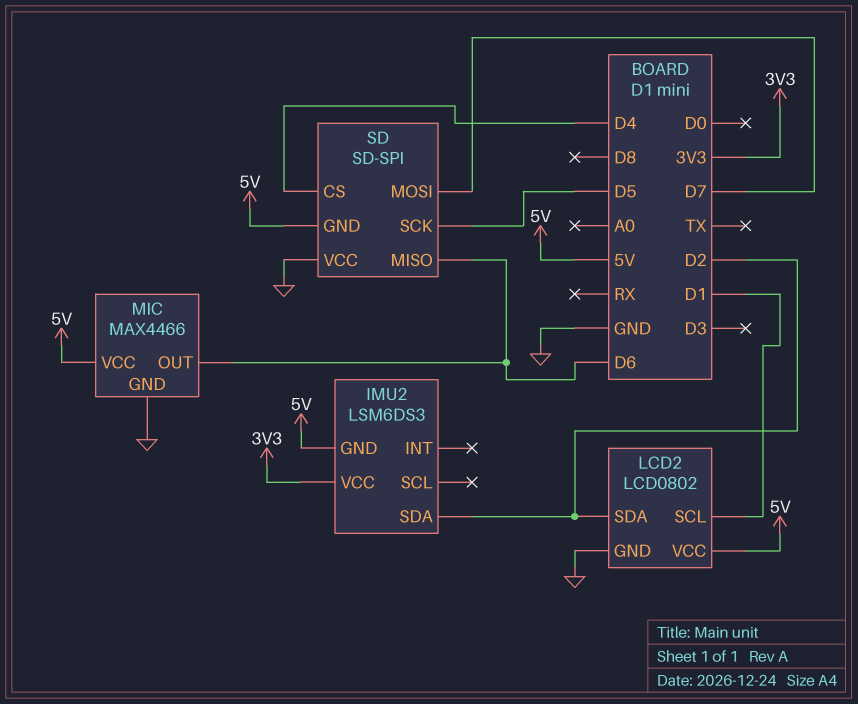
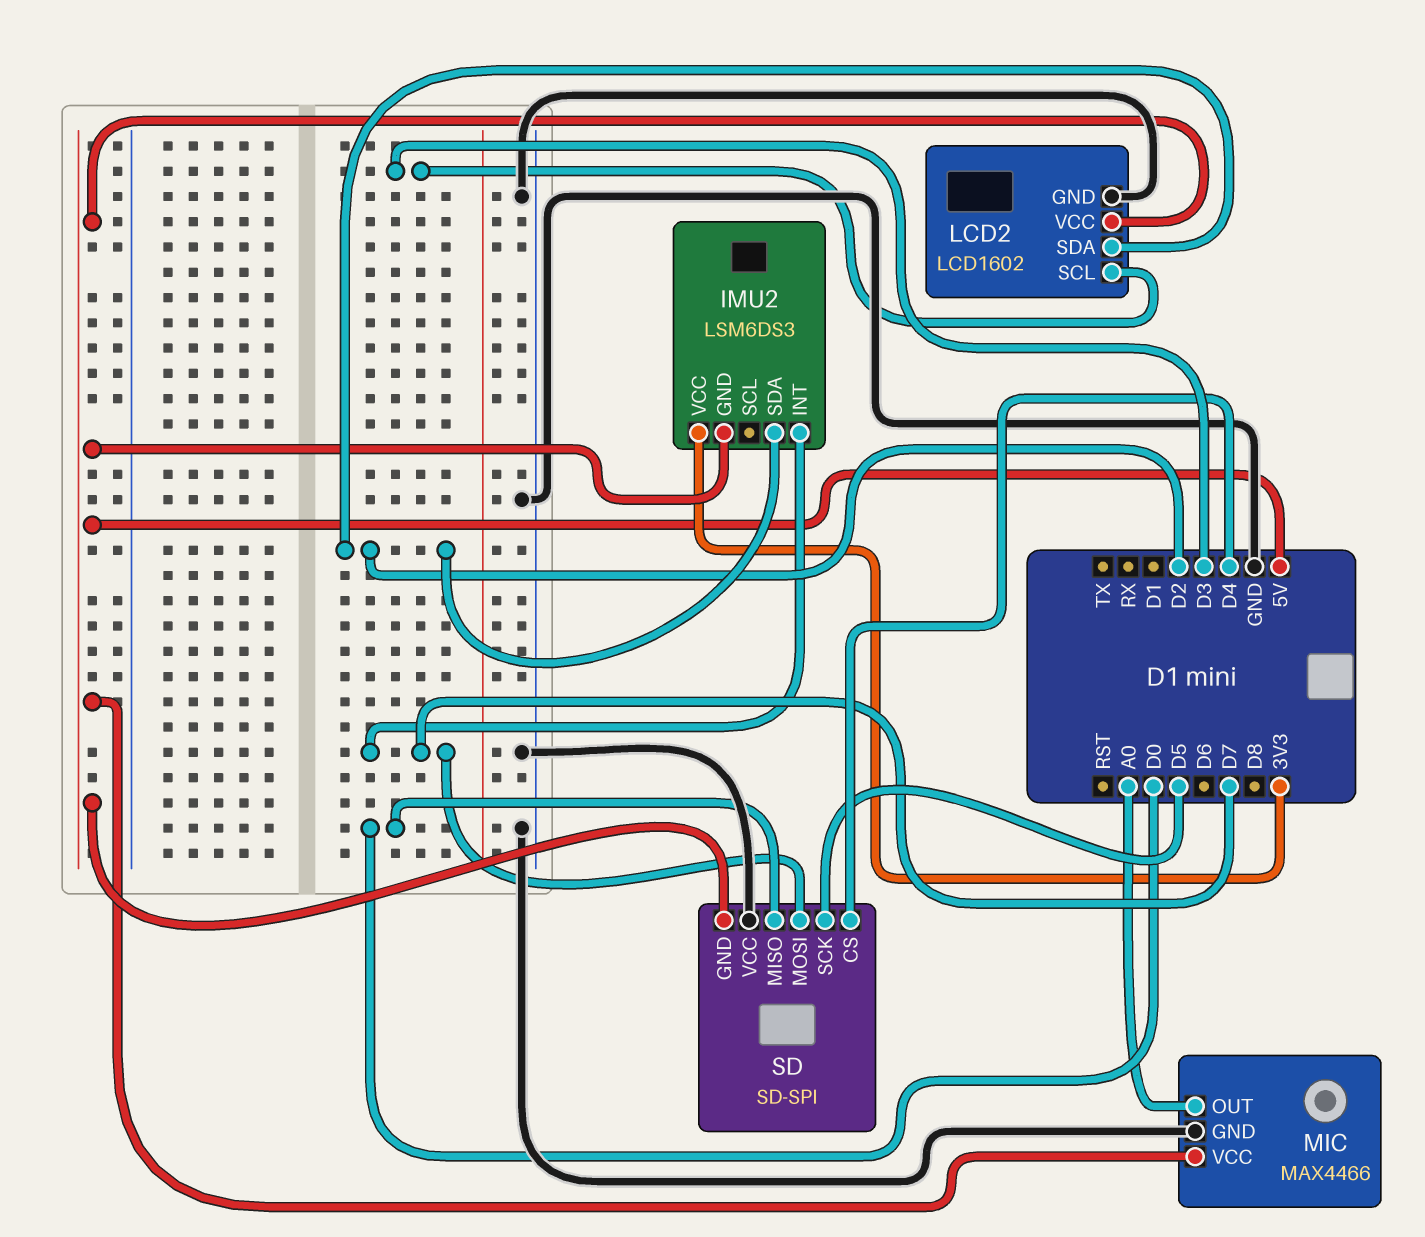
IMU2 pin INT: none -> D7
LCD2: LCD0802 -> LCD1602
LCD2 pin SCL: D1 -> D3
MIC pin OUT: D6 -> A0
SD pin MISO: D6 -> D0

